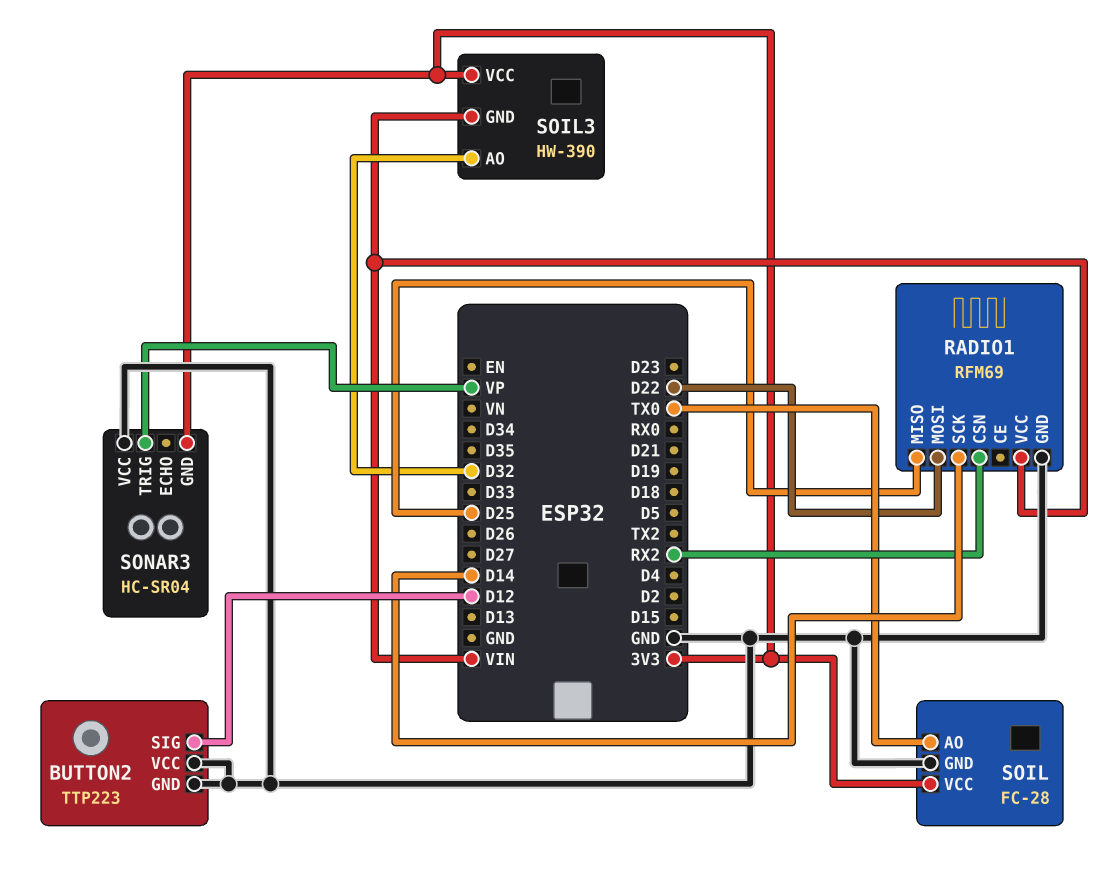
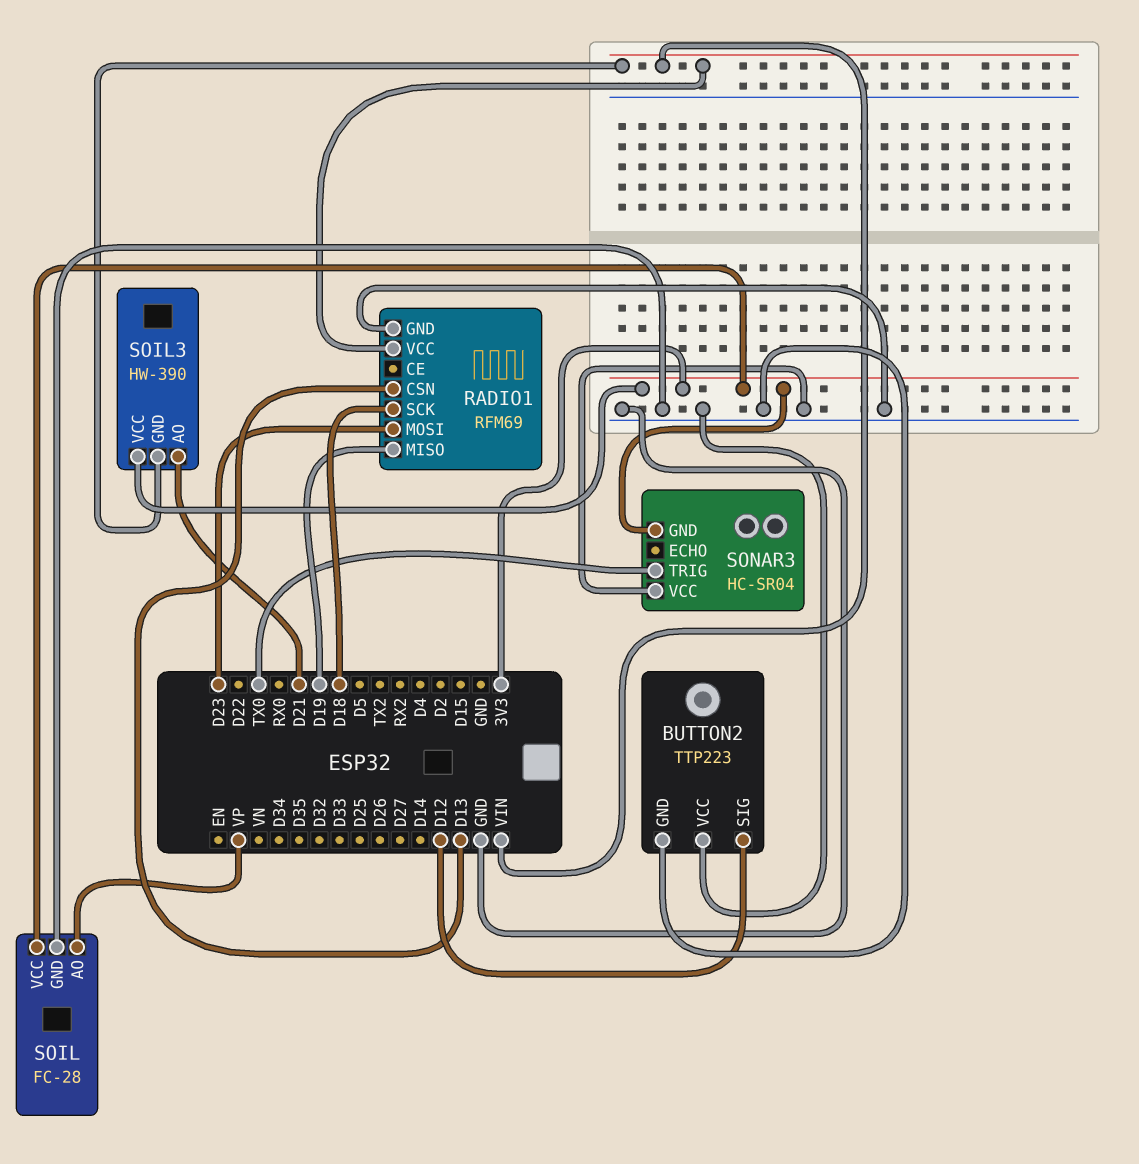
RADIO1 pin CSN: RX2 -> D13
RADIO1 pin MISO: D25 -> D19
RADIO1 pin MOSI: D22 -> D23
RADIO1 pin SCK: D14 -> D18
SOIL pin AO: TX0 -> VP
SOIL3 pin AO: D32 -> D21
SONAR3 pin TRIG: VP -> TX0

